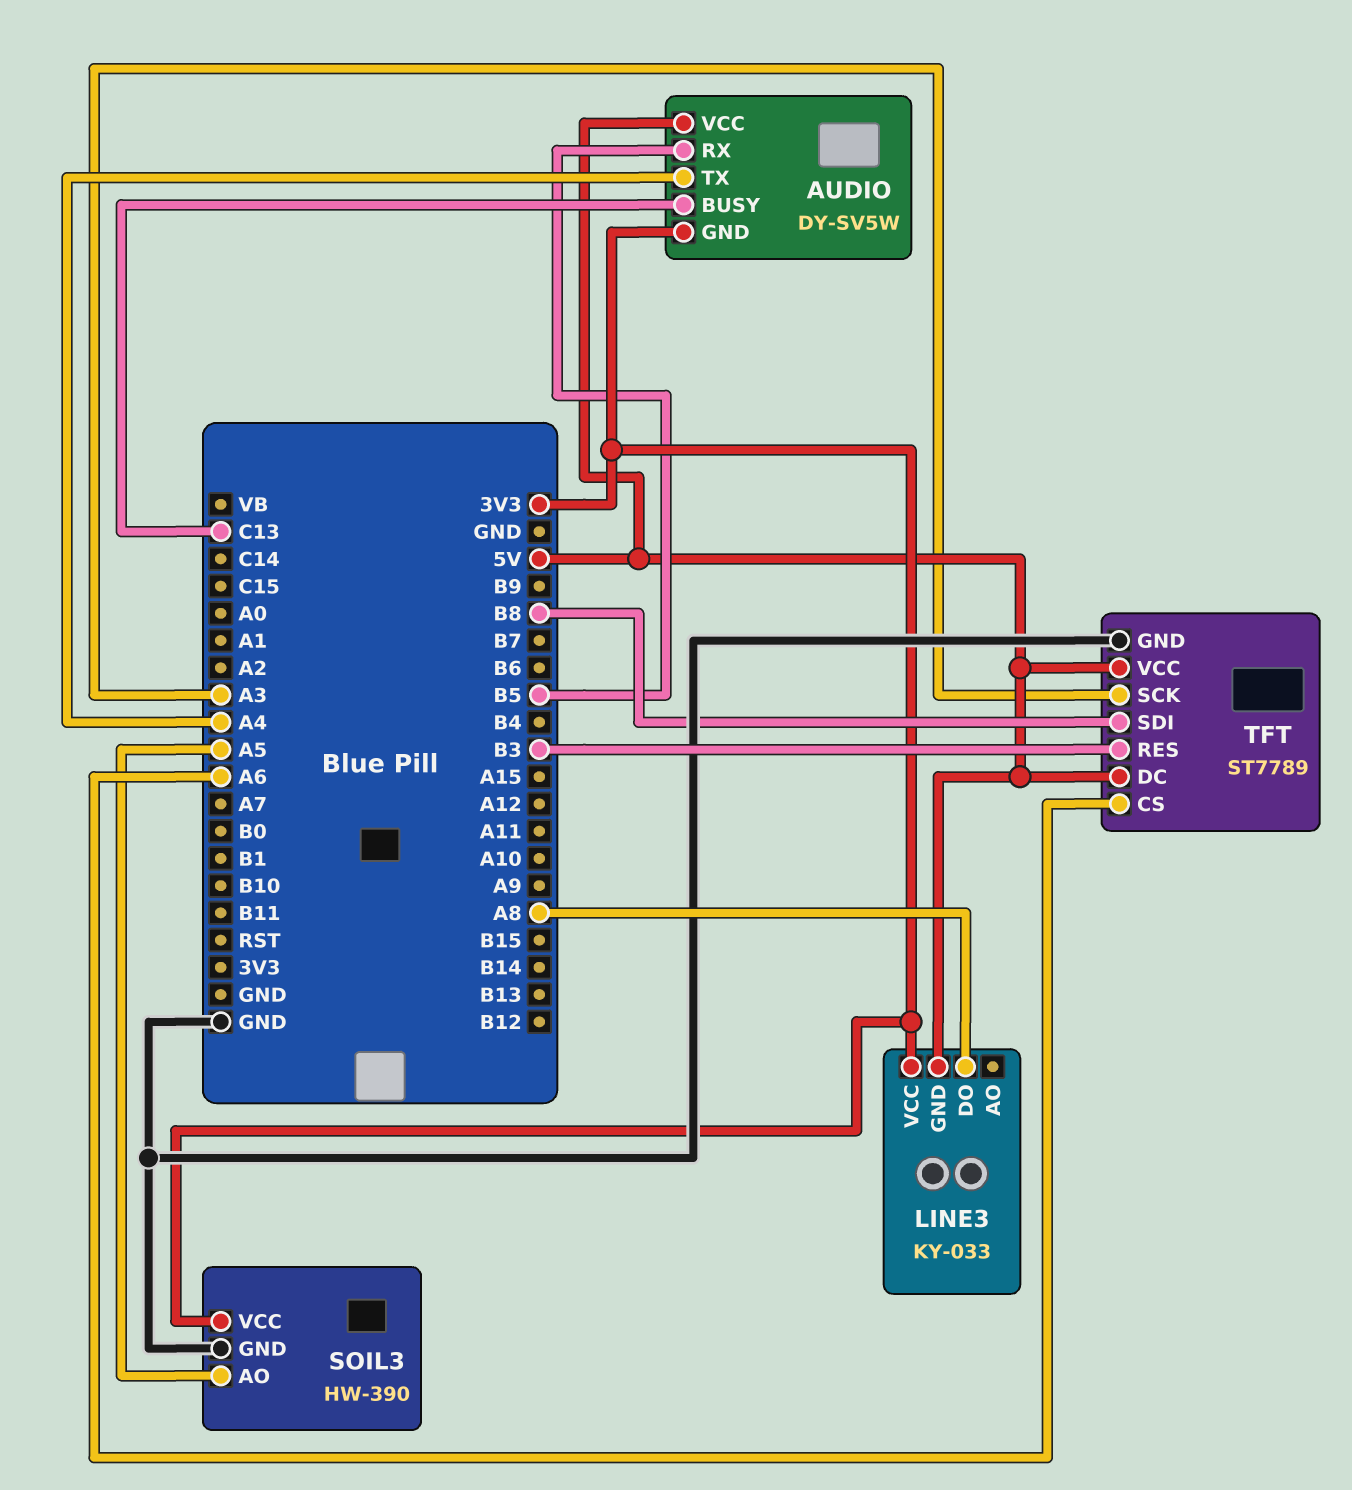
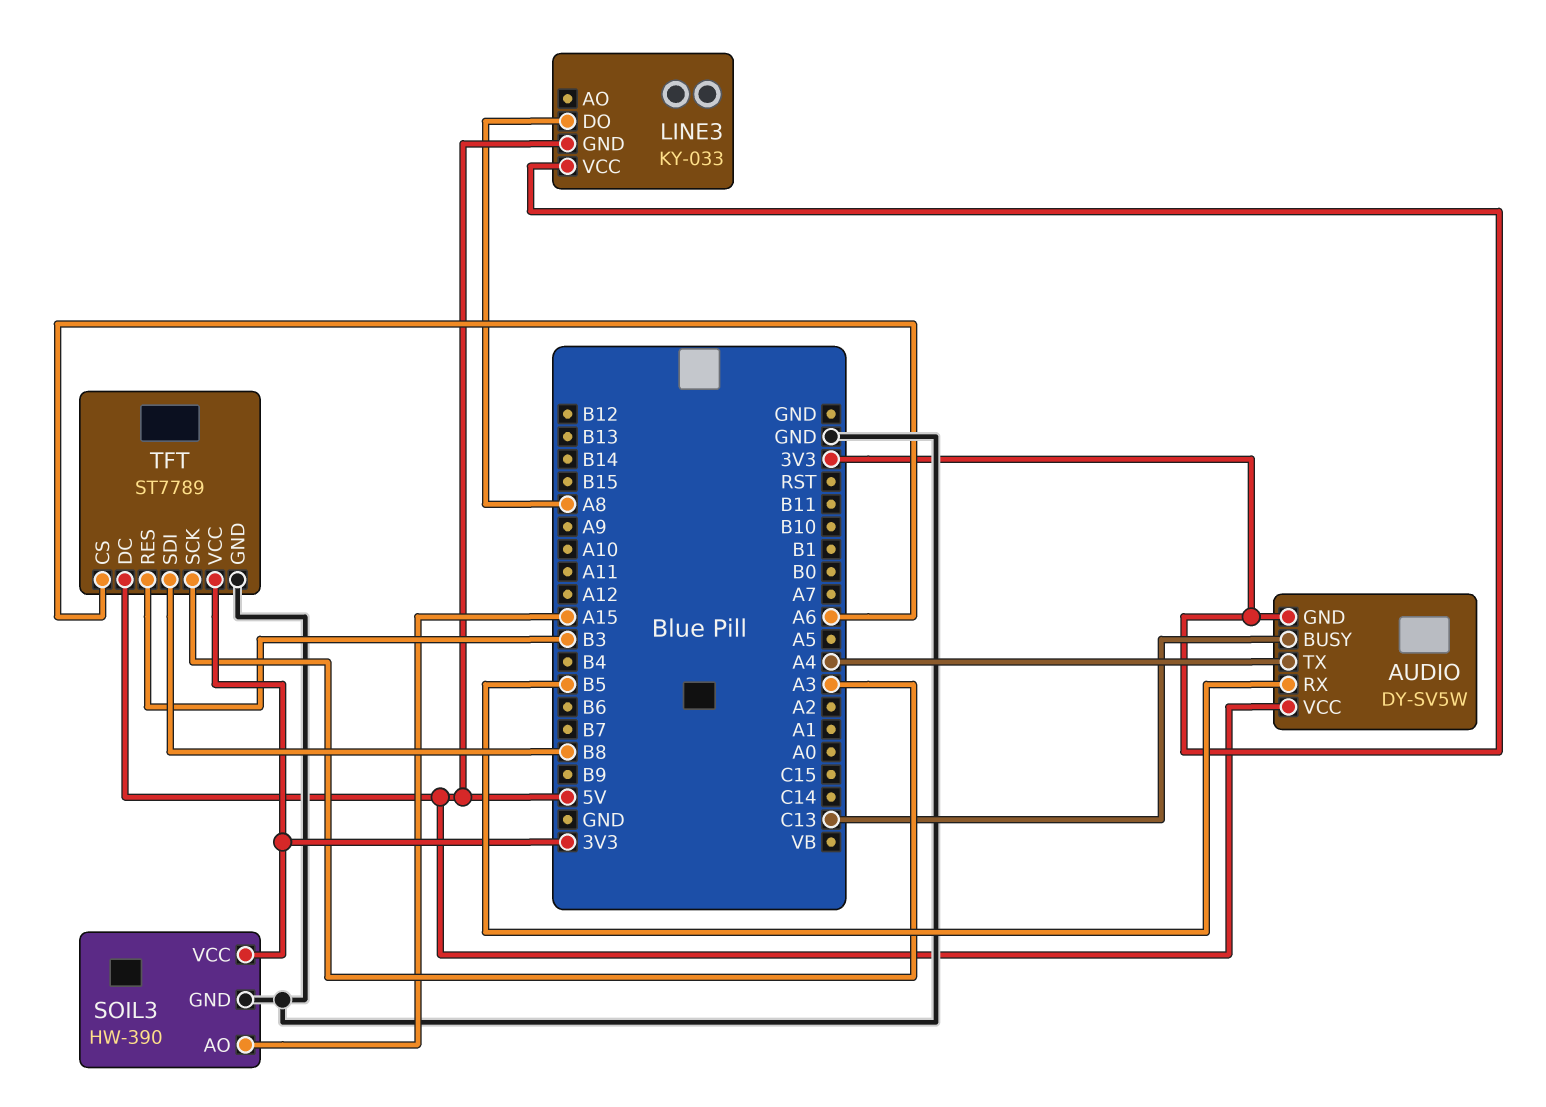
SOIL3 pin AO: A5 -> A15
TFT pin VCC: 5V -> 3V3

